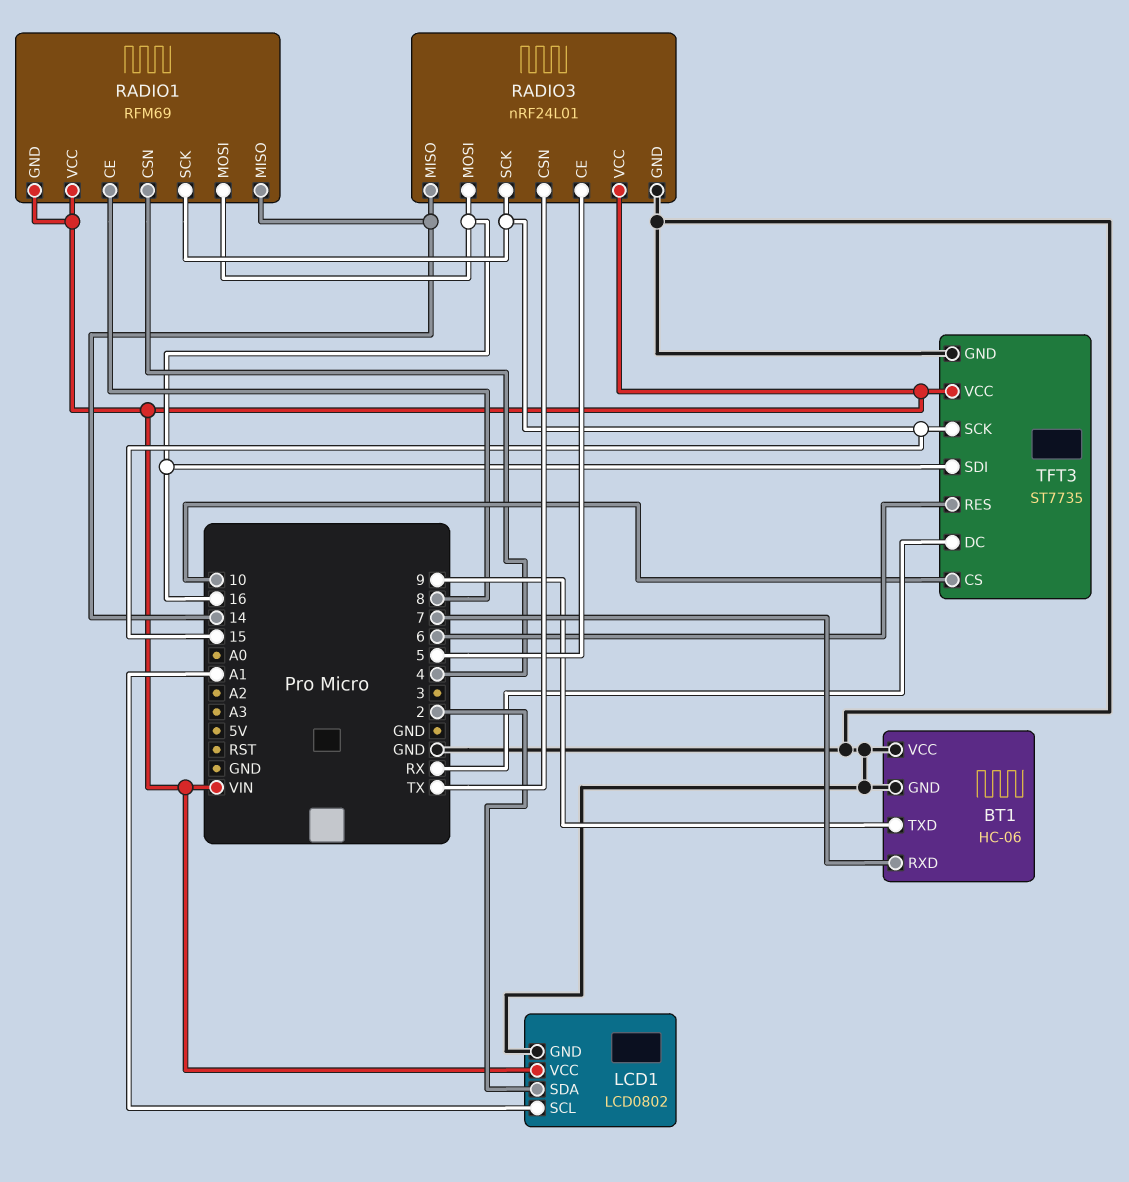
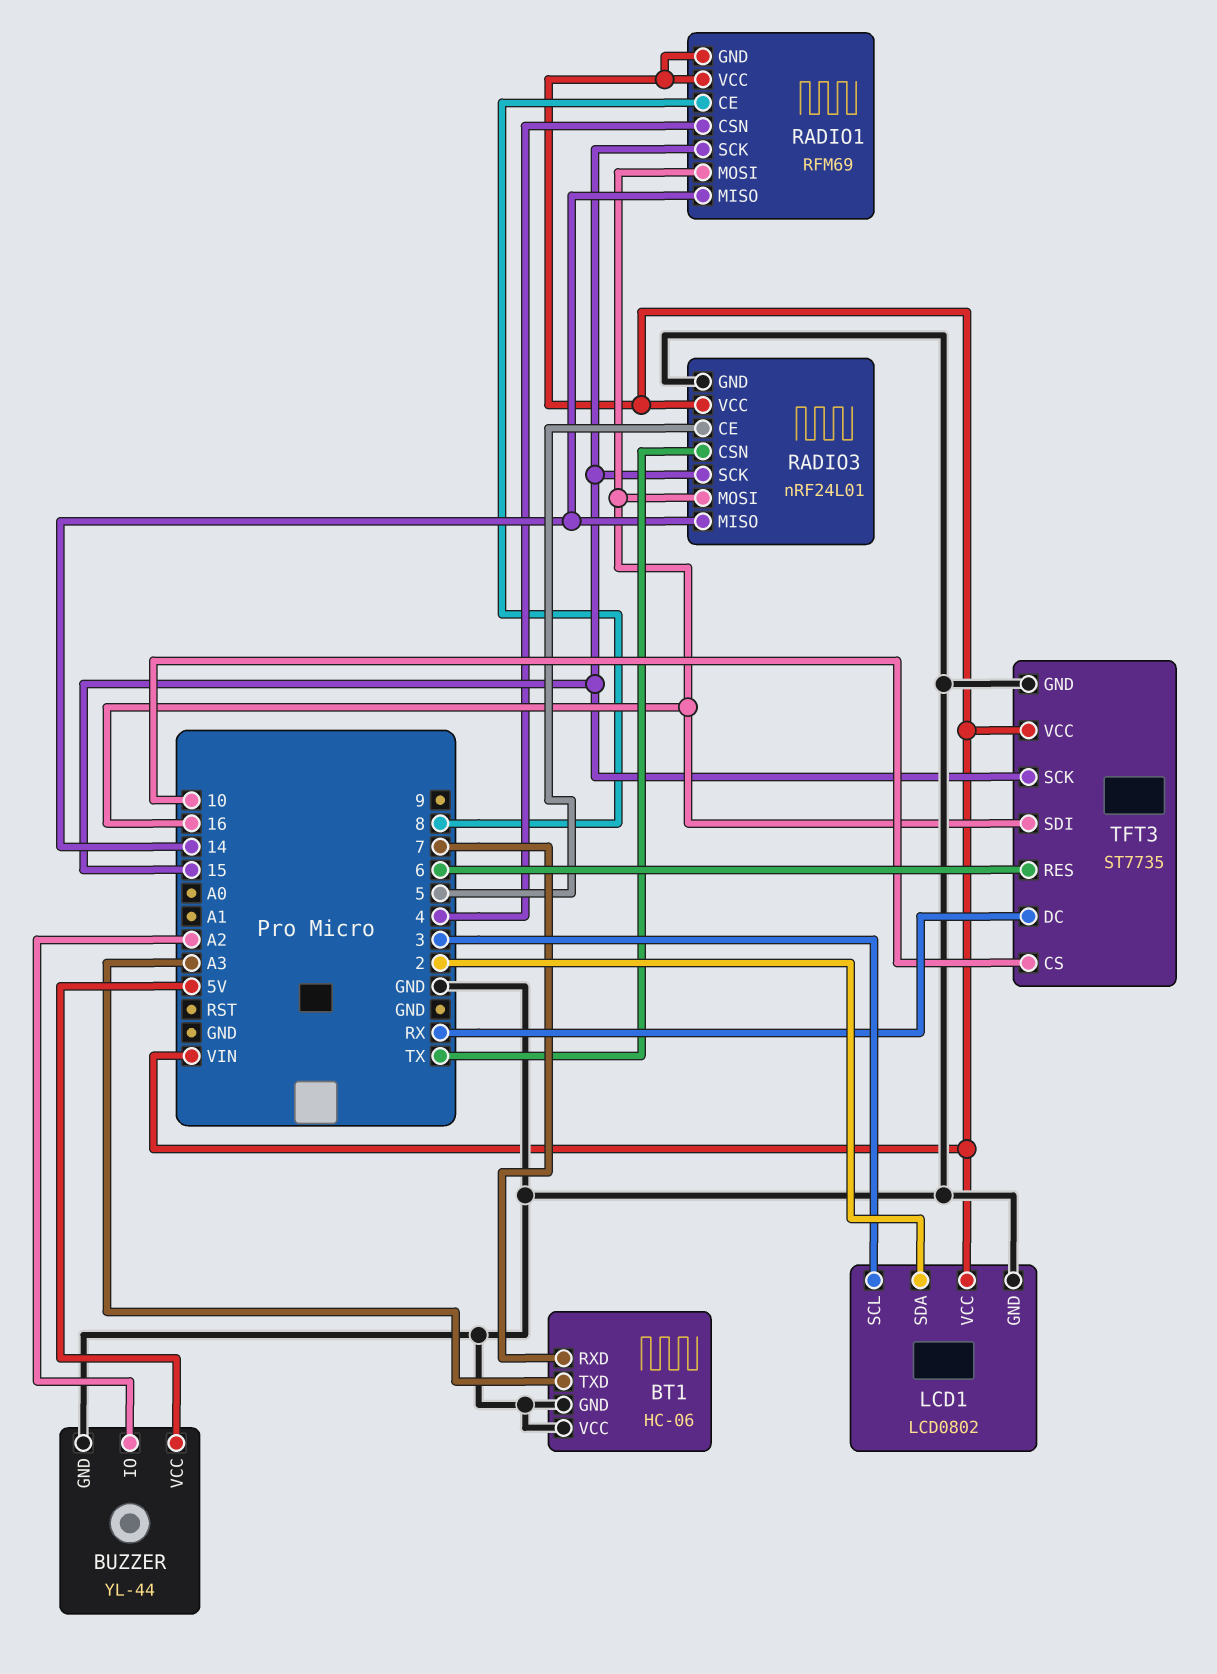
BT1 pin TXD: 9 -> A3
BUZZER: none -> YL-44
BUZZER pin GND: none -> GND
BUZZER pin IO: none -> A2
BUZZER pin VCC: none -> 5V
LCD1 pin SCL: A1 -> 3

